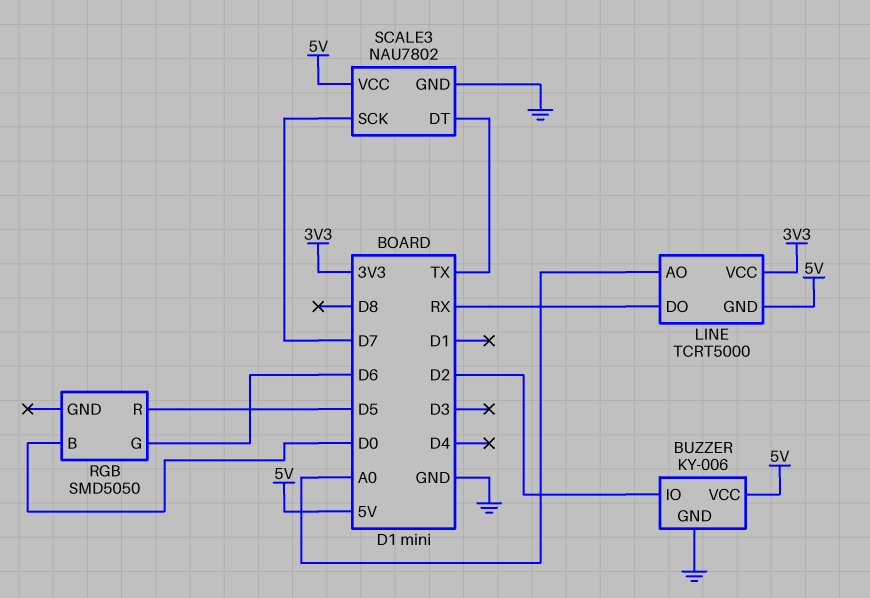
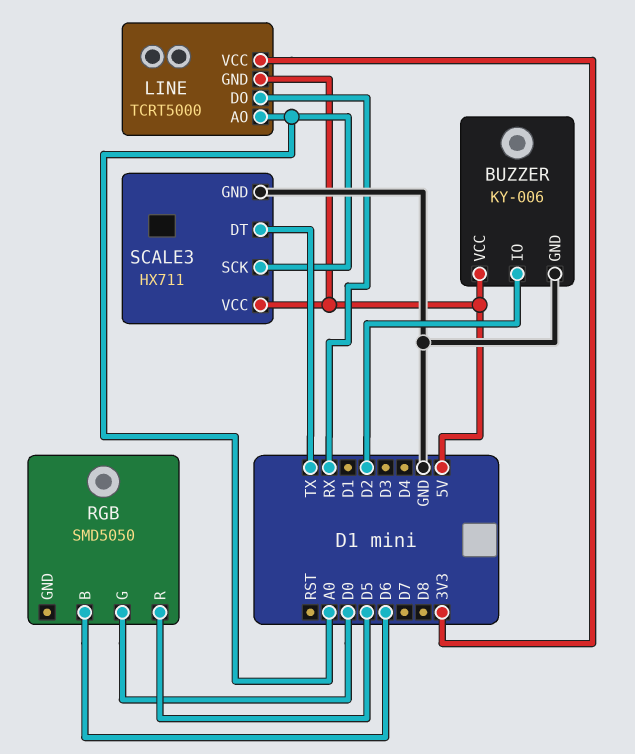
RGB pin B: D0 -> D6
RGB pin G: D6 -> D0
SCALE3: NAU7802 -> HX711
SCALE3 pin SCK: D7 -> A0

